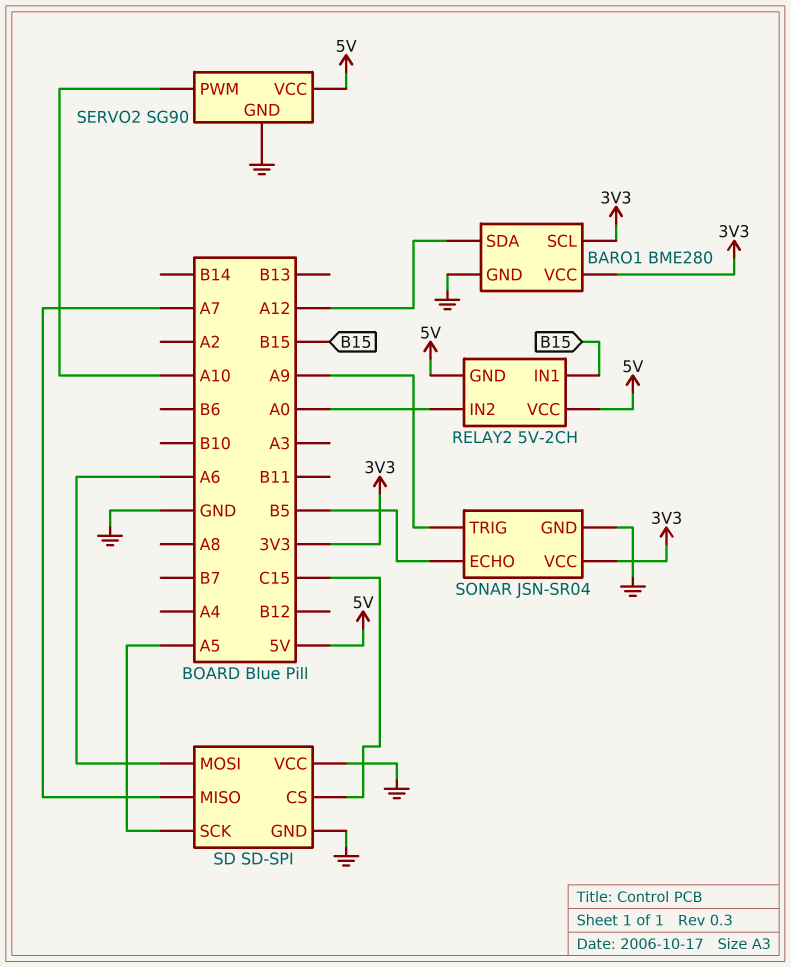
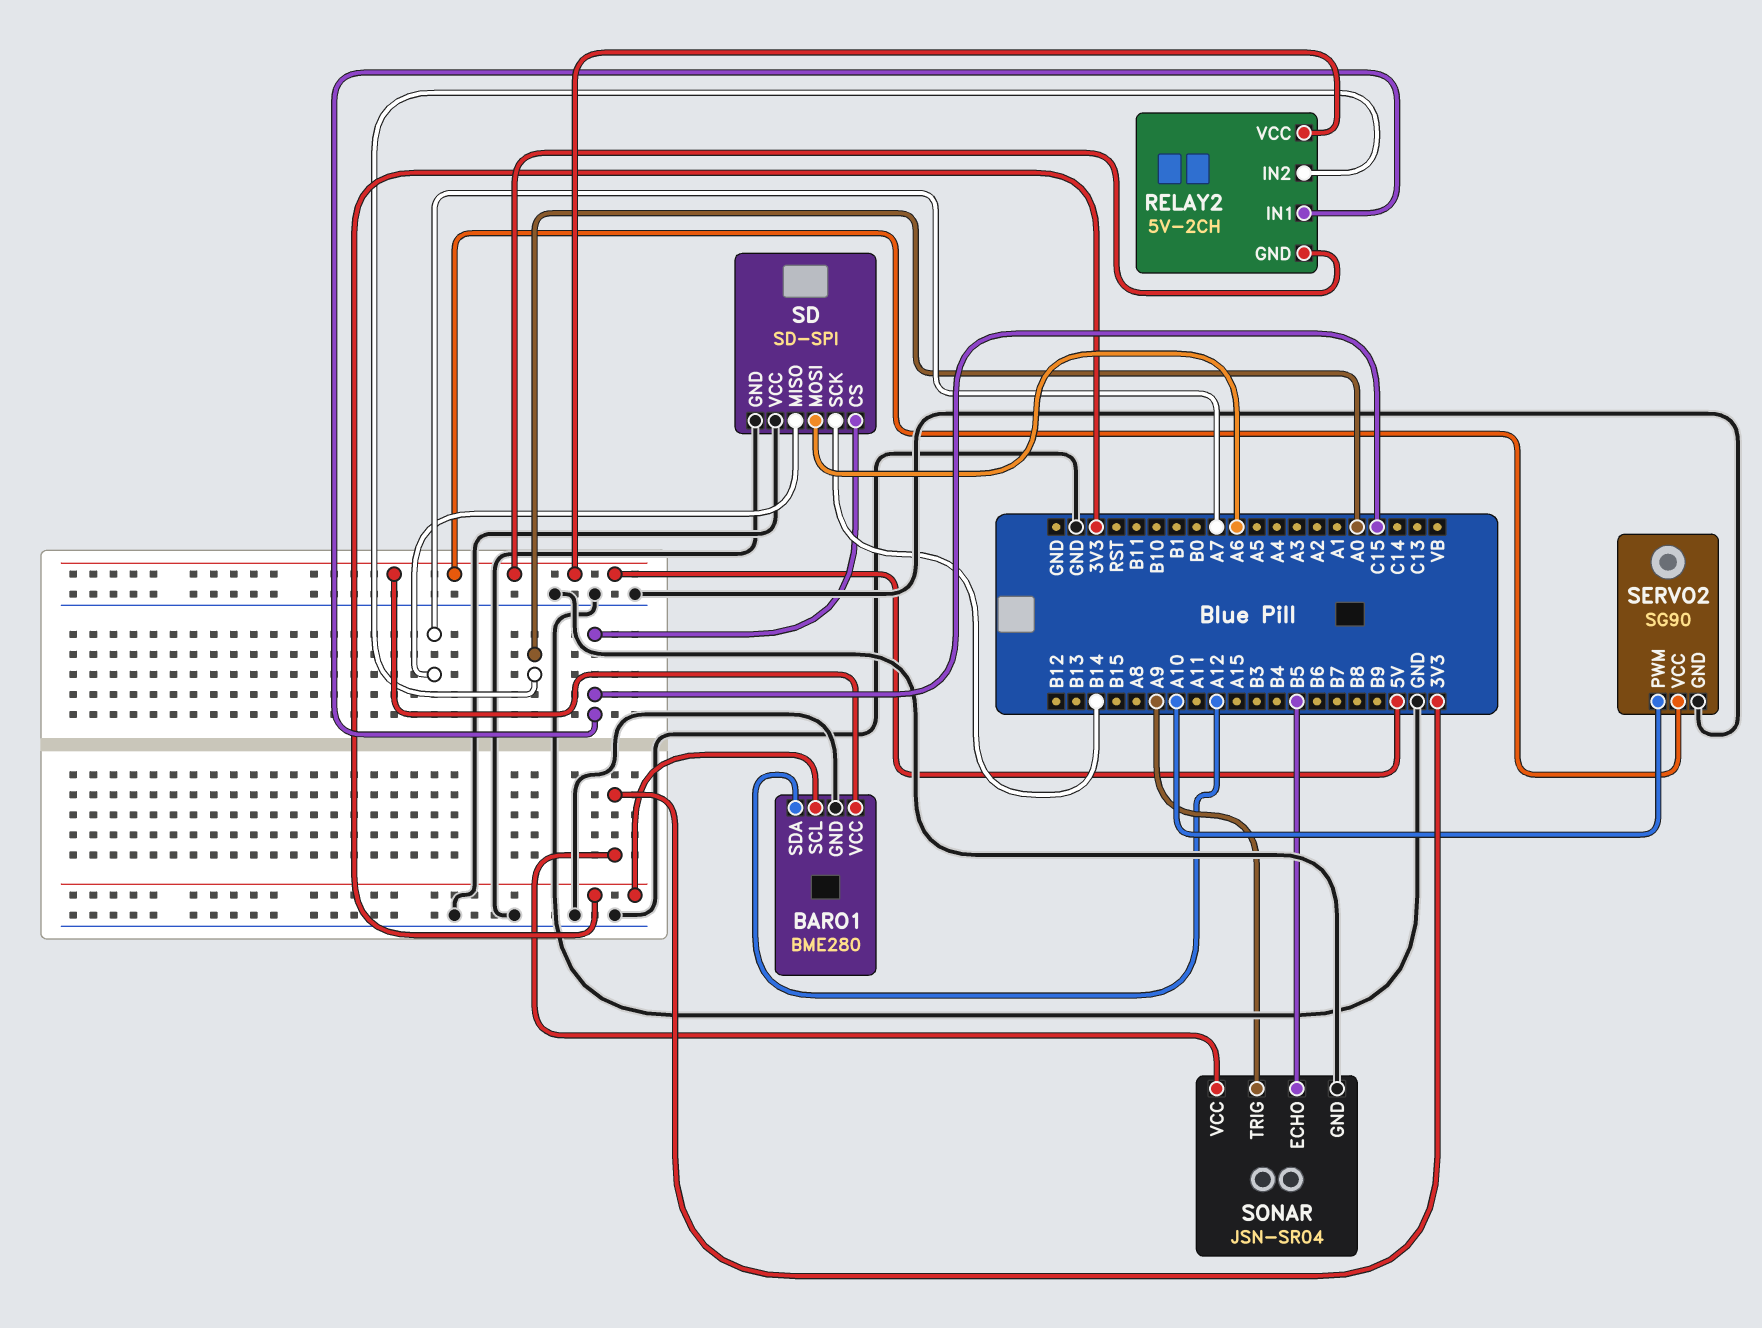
BARO1 pin VCC: 3V3 -> 5V
RELAY2 pin IN1: B15 -> C15
SD pin SCK: A5 -> B14

